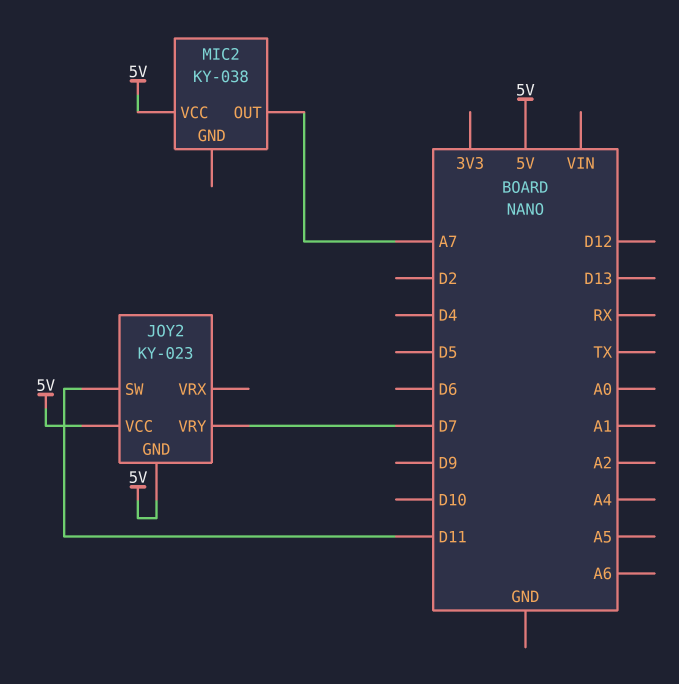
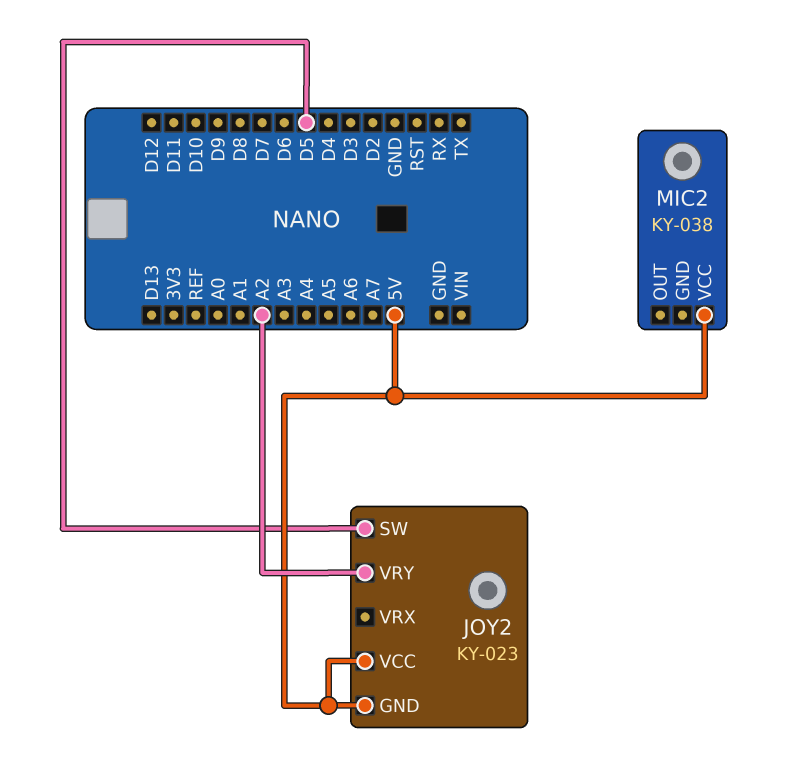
JOY2 pin SW: D11 -> D5
JOY2 pin VRY: D7 -> A2
MIC2 pin OUT: A7 -> none

